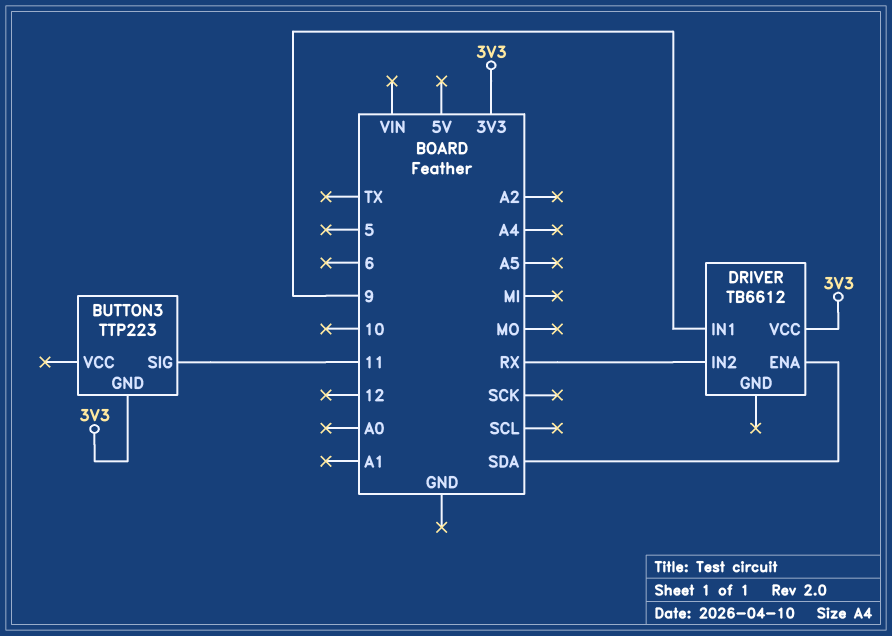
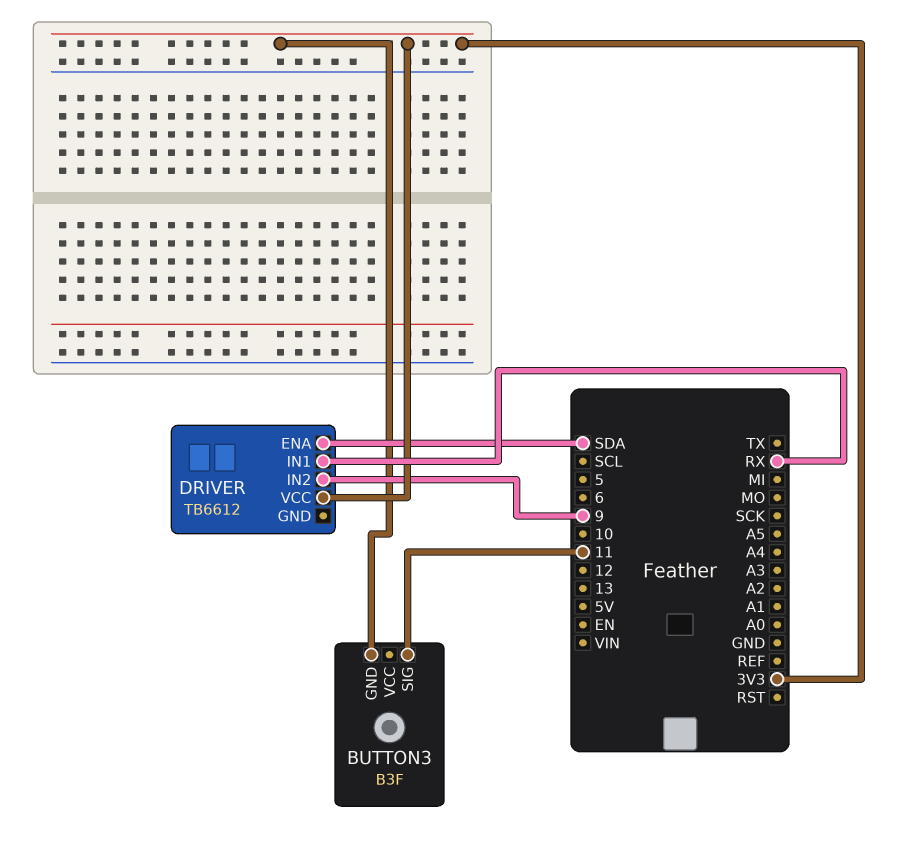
BUTTON3: TTP223 -> B3F
DRIVER pin IN1: 9 -> RX
DRIVER pin IN2: RX -> 9

